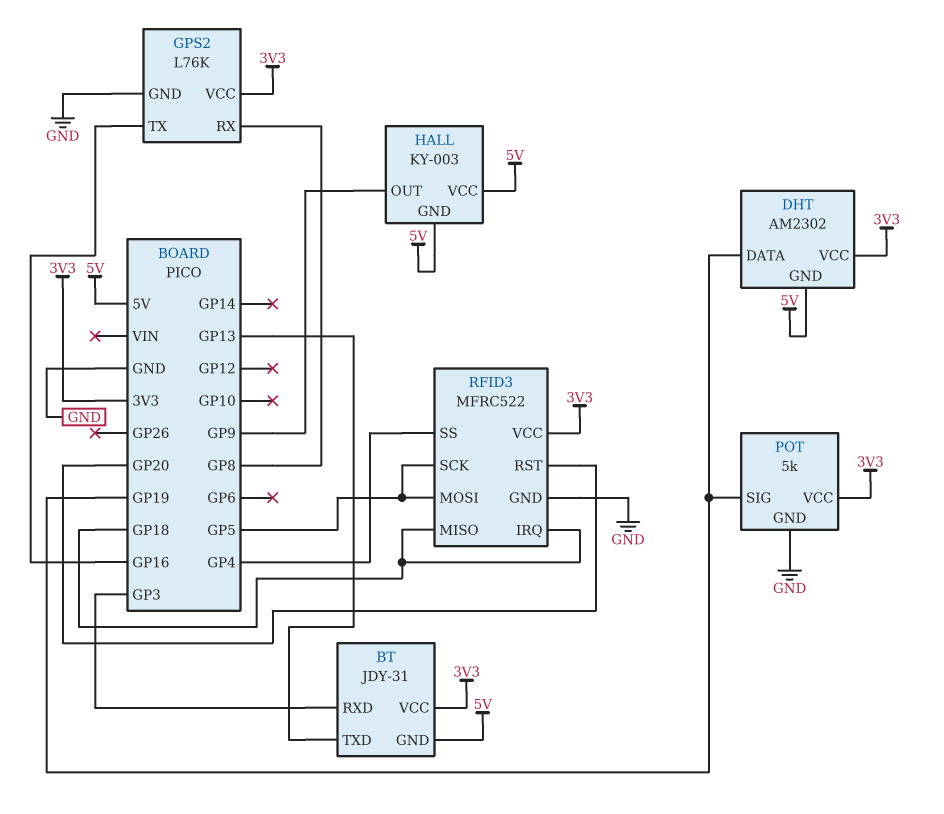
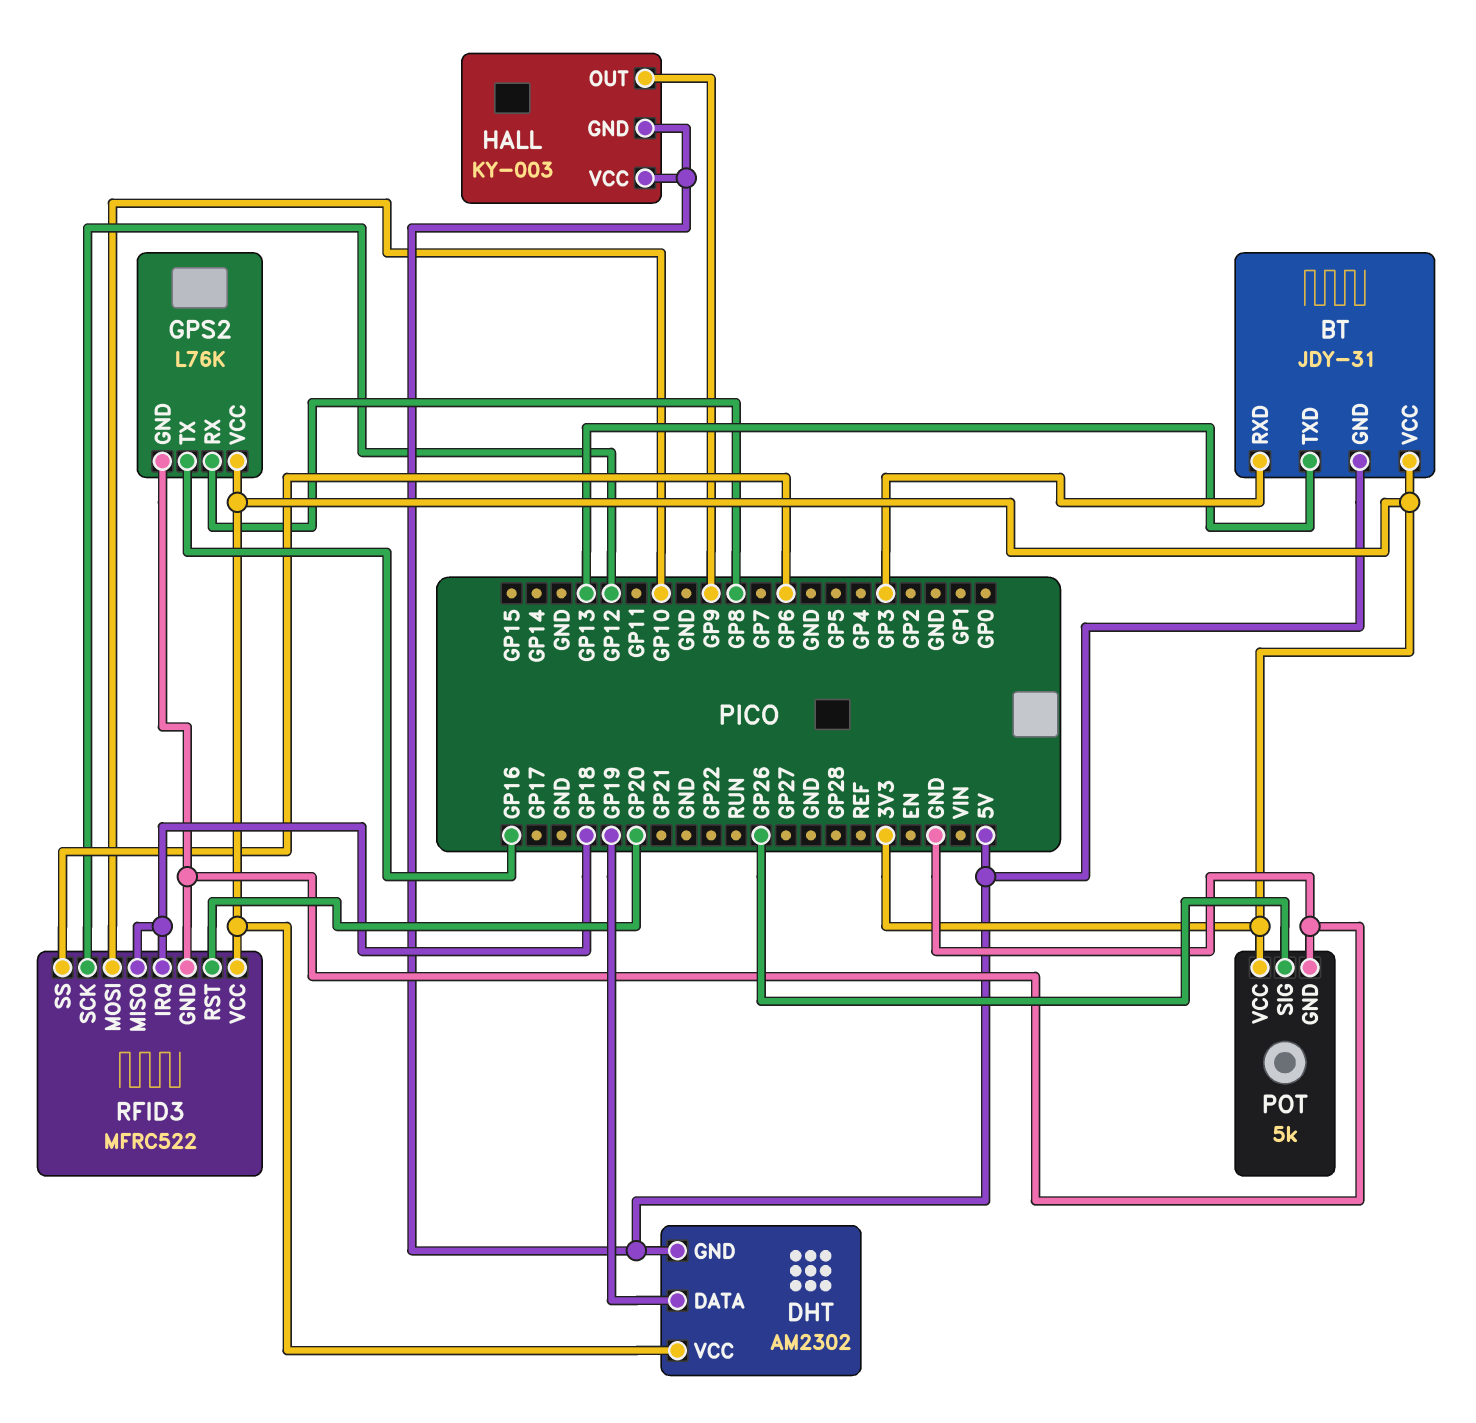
POT pin SIG: GP19 -> GP26
RFID3 pin MOSI: GP5 -> GP10
RFID3 pin SCK: GP5 -> GP12
RFID3 pin SS: GP4 -> GP6

